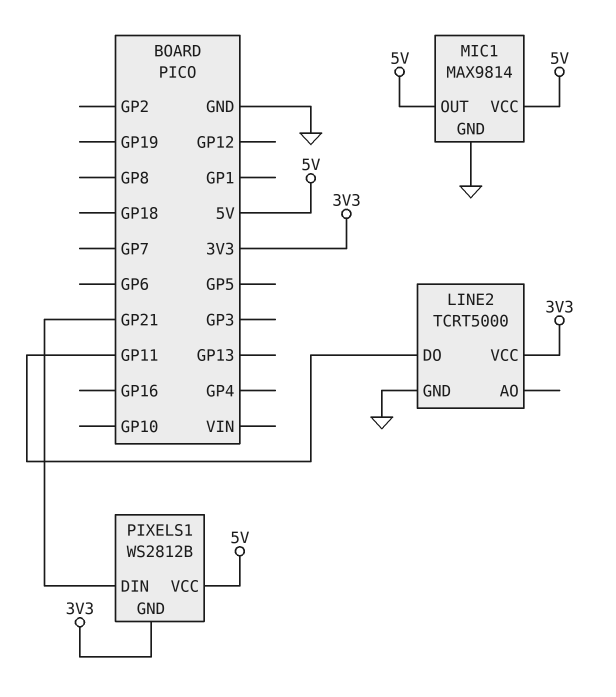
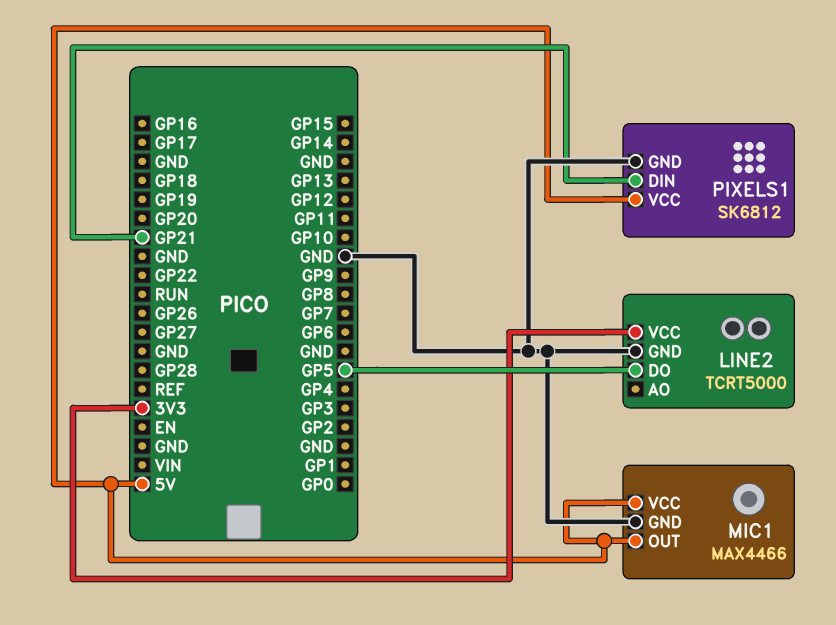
LINE2 pin DO: GP11 -> GP5
MIC1: MAX9814 -> MAX4466
PIXELS1: WS2812B -> SK6812
PIXELS1 pin GND: 3V3 -> GND

